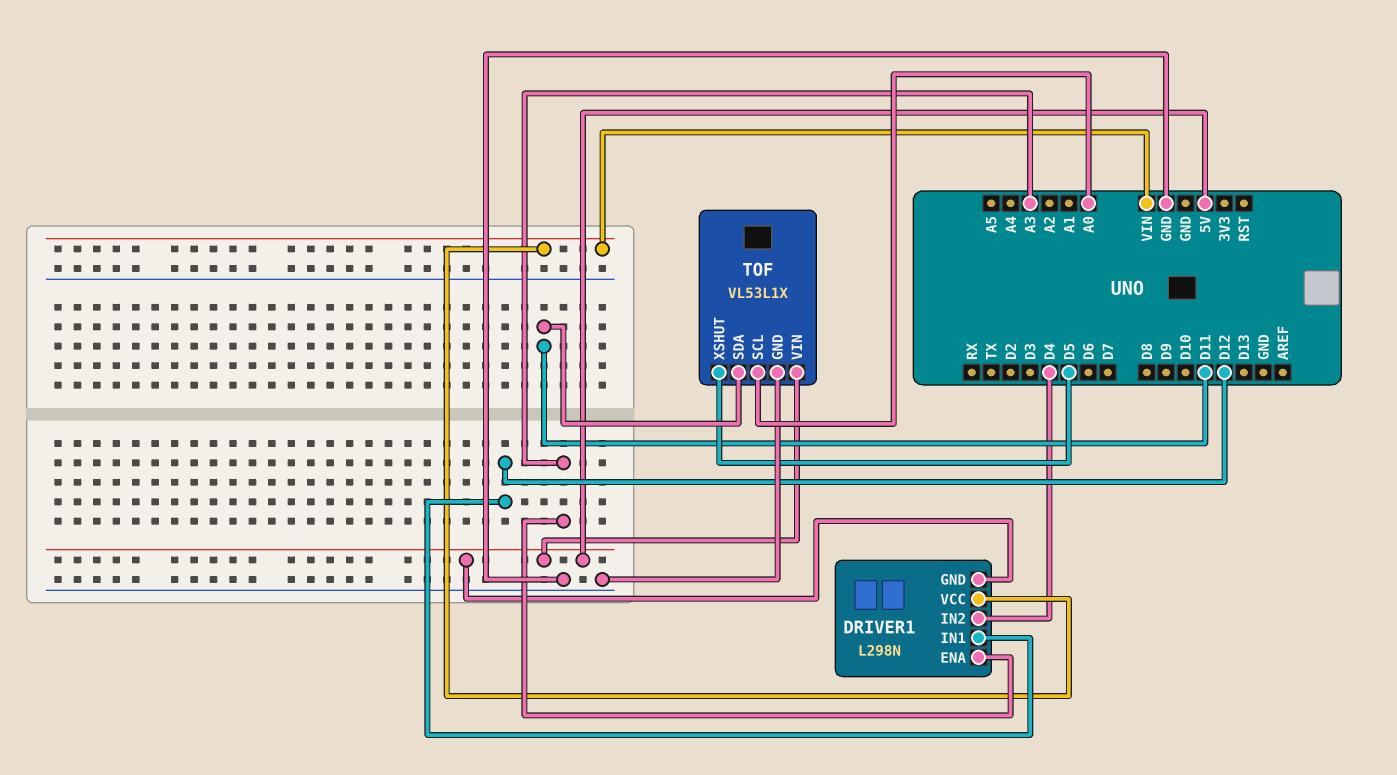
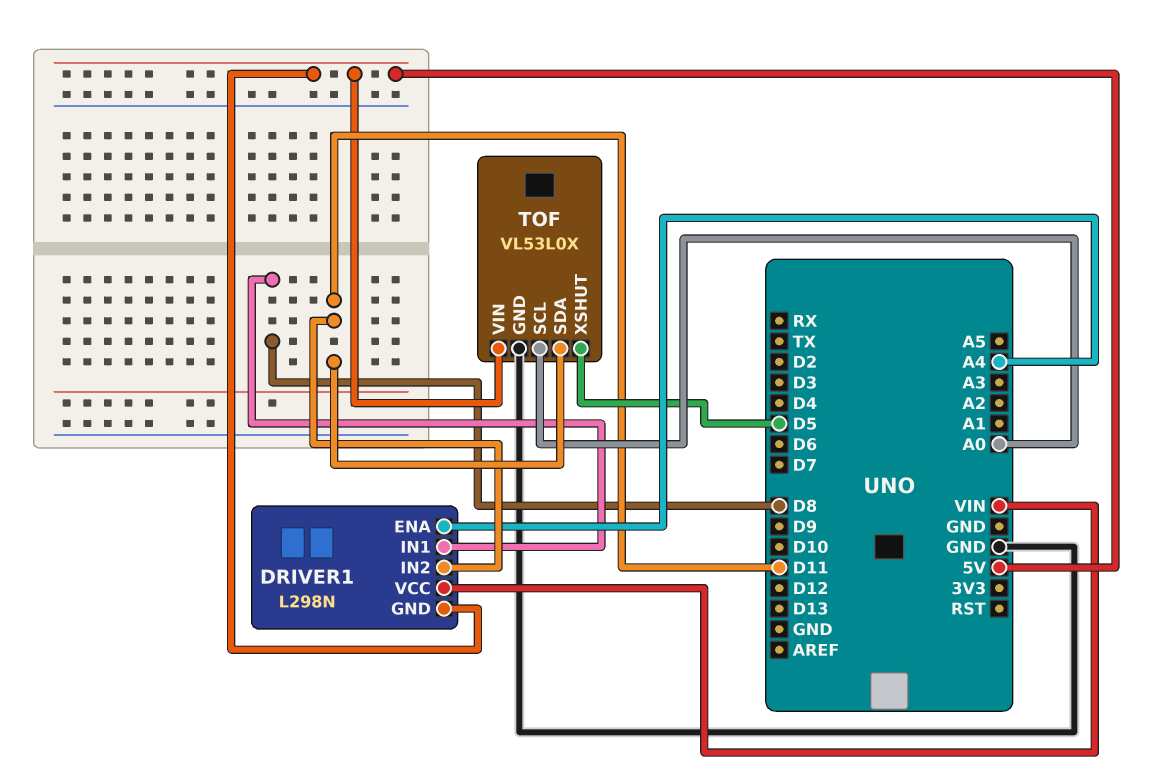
DRIVER1 pin ENA: A3 -> A4
DRIVER1 pin IN1: D12 -> D8
DRIVER1 pin IN2: D4 -> D11
TOF: VL53L1X -> VL53L0X

